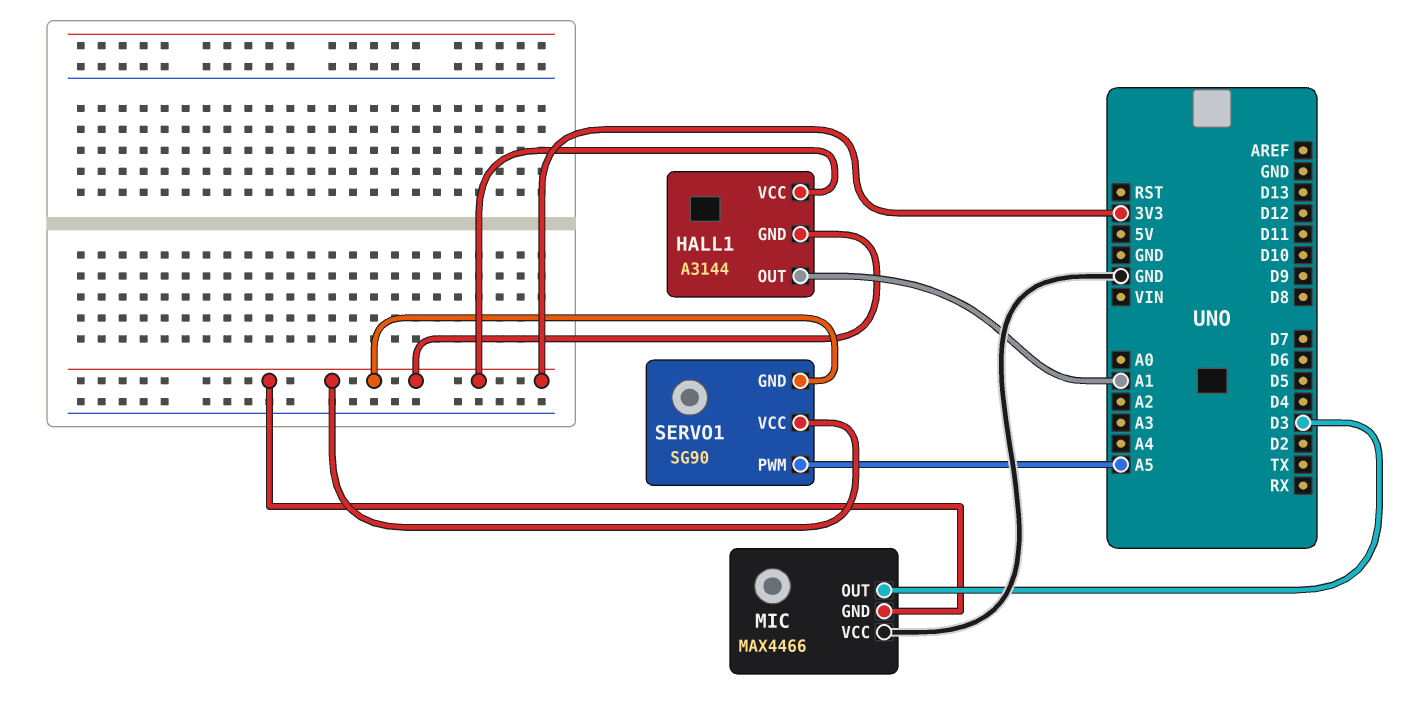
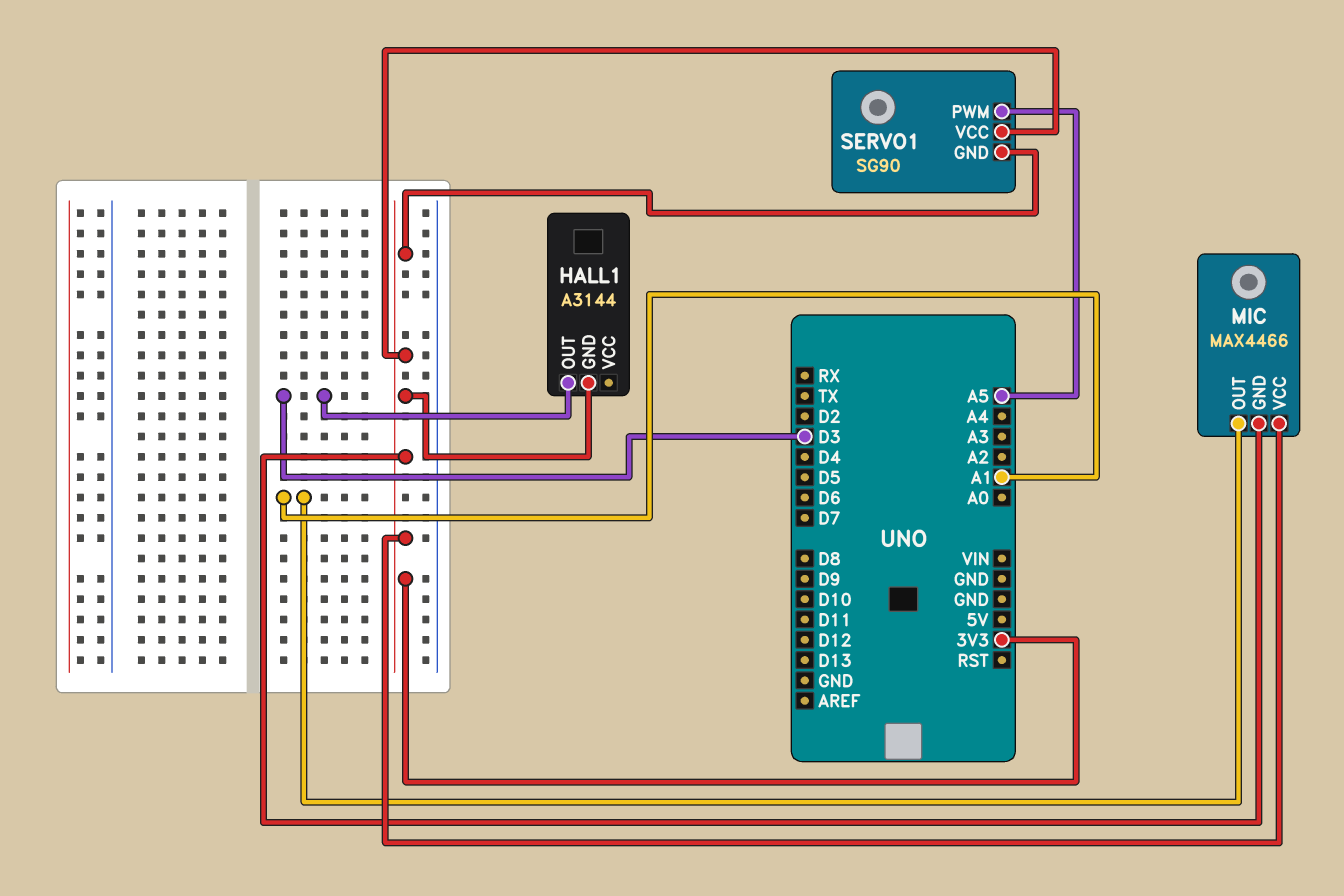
HALL1 pin OUT: A1 -> D3
HALL1 pin VCC: 3V3 -> none
MIC pin OUT: D3 -> A1
MIC pin VCC: GND -> 3V3

